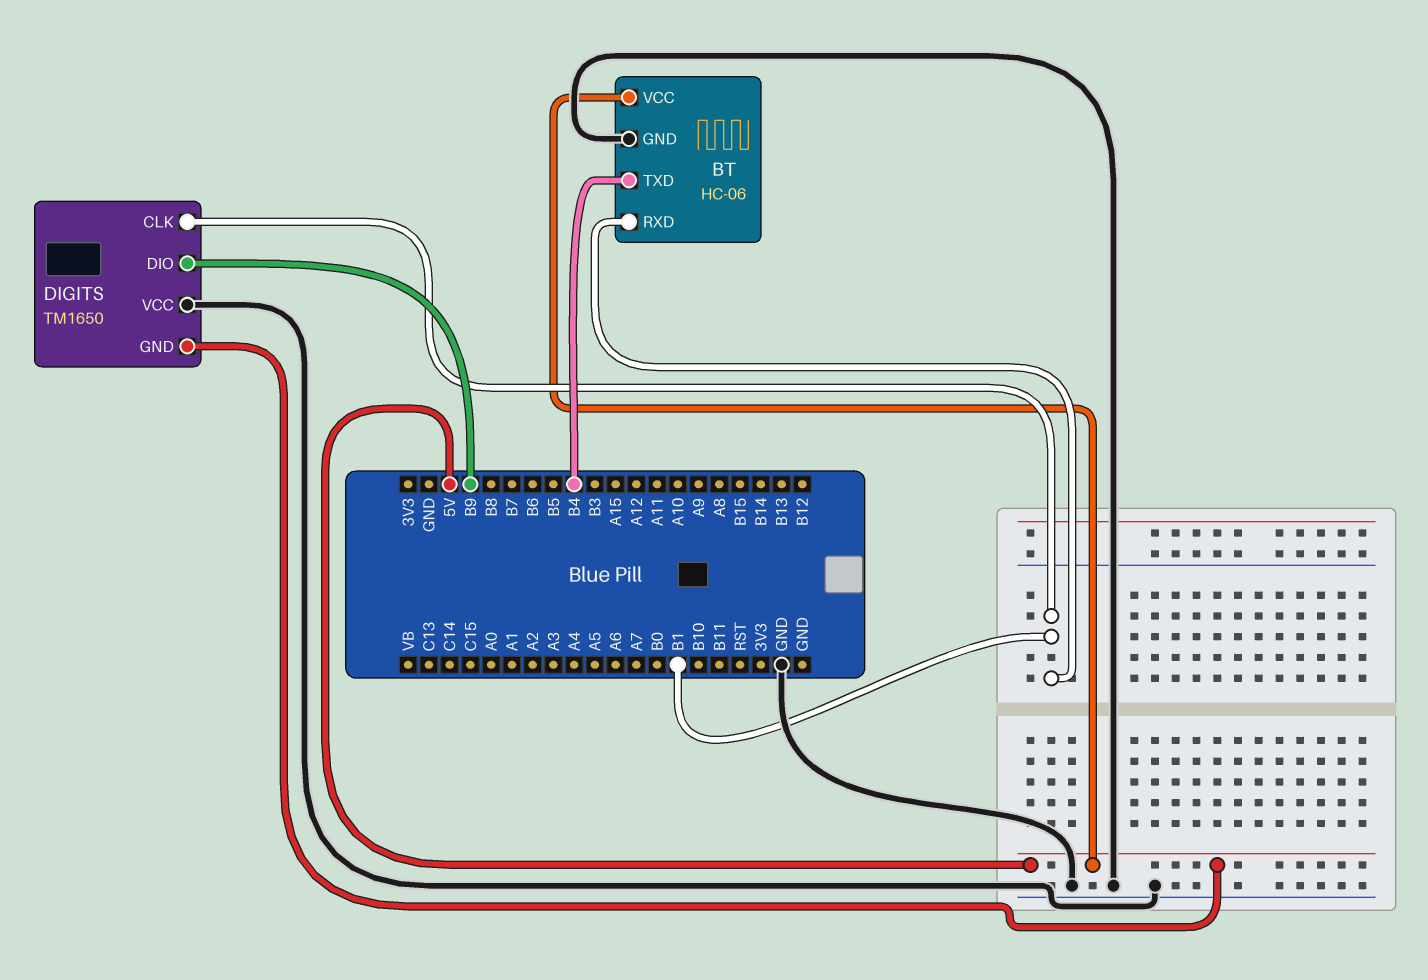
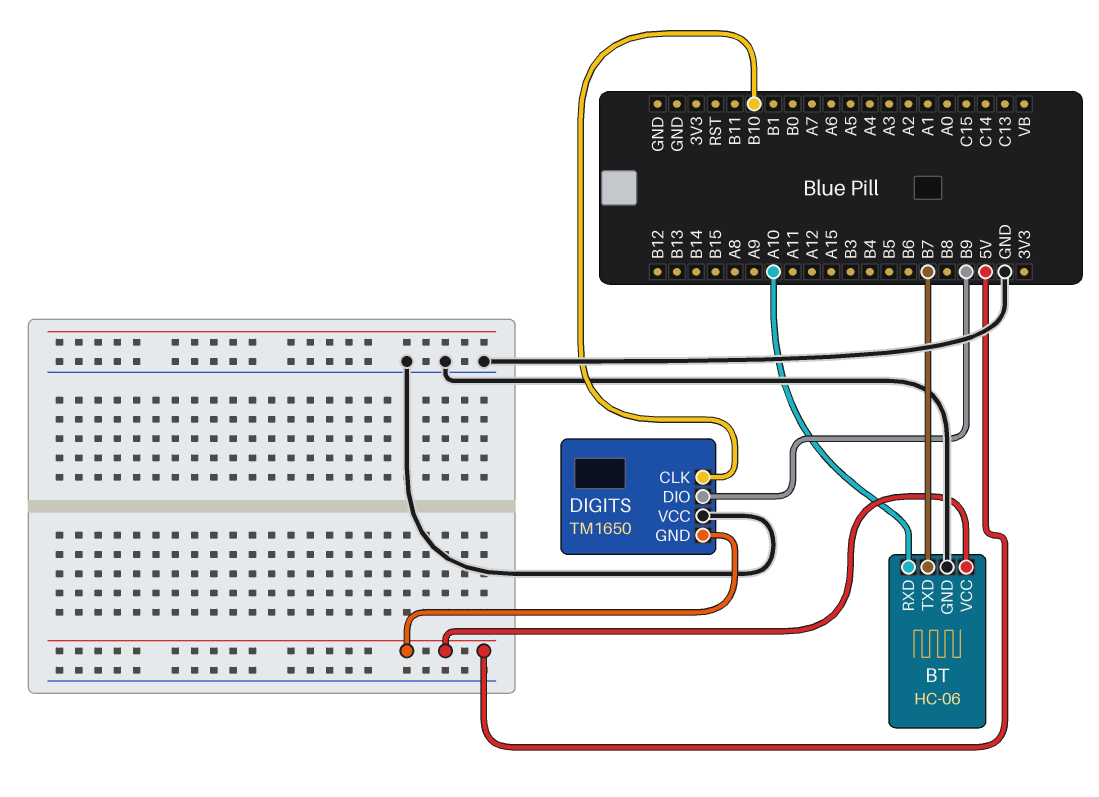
BT pin RXD: B1 -> A10
BT pin TXD: B4 -> B7
DIGITS pin CLK: B1 -> B10

